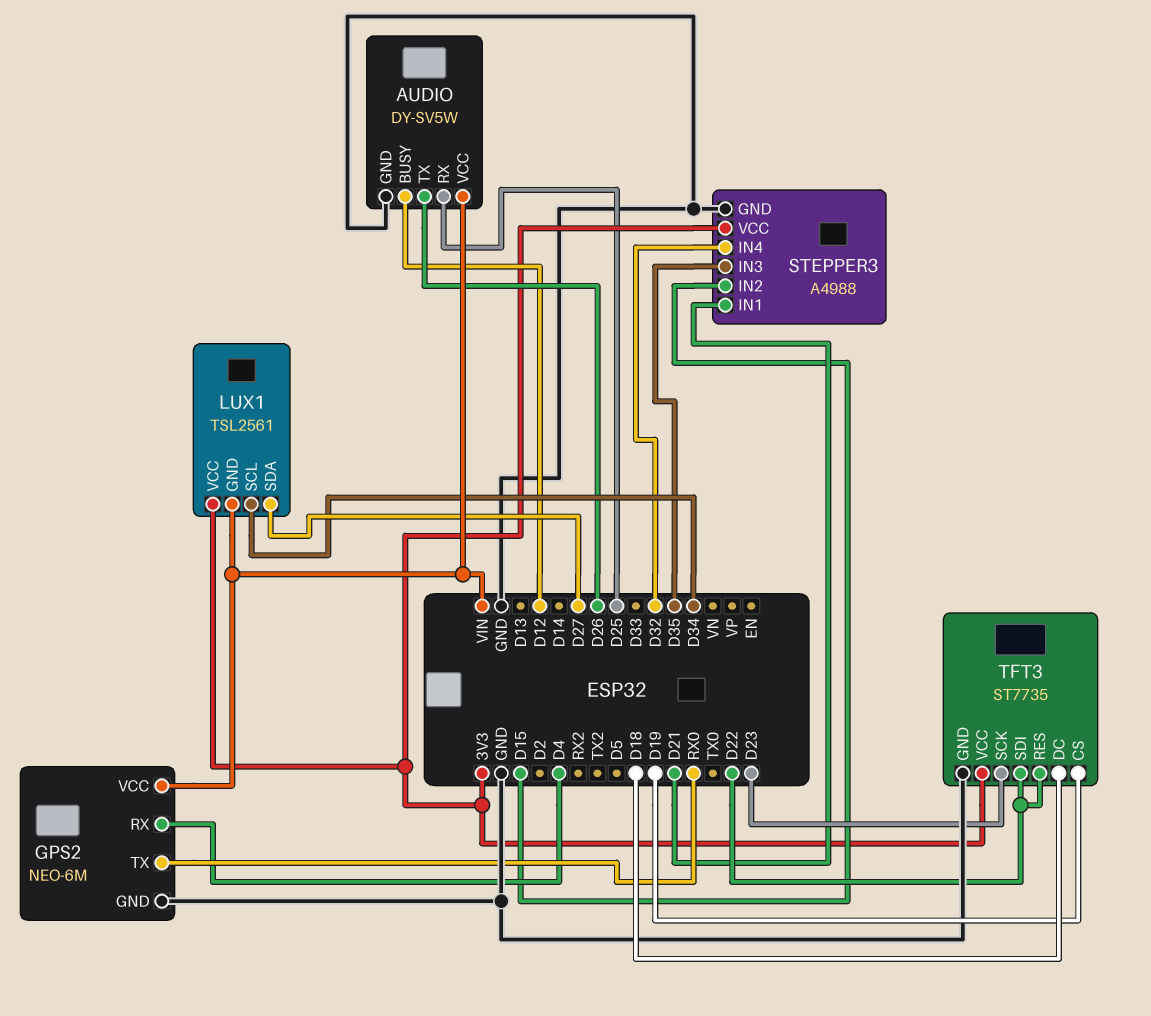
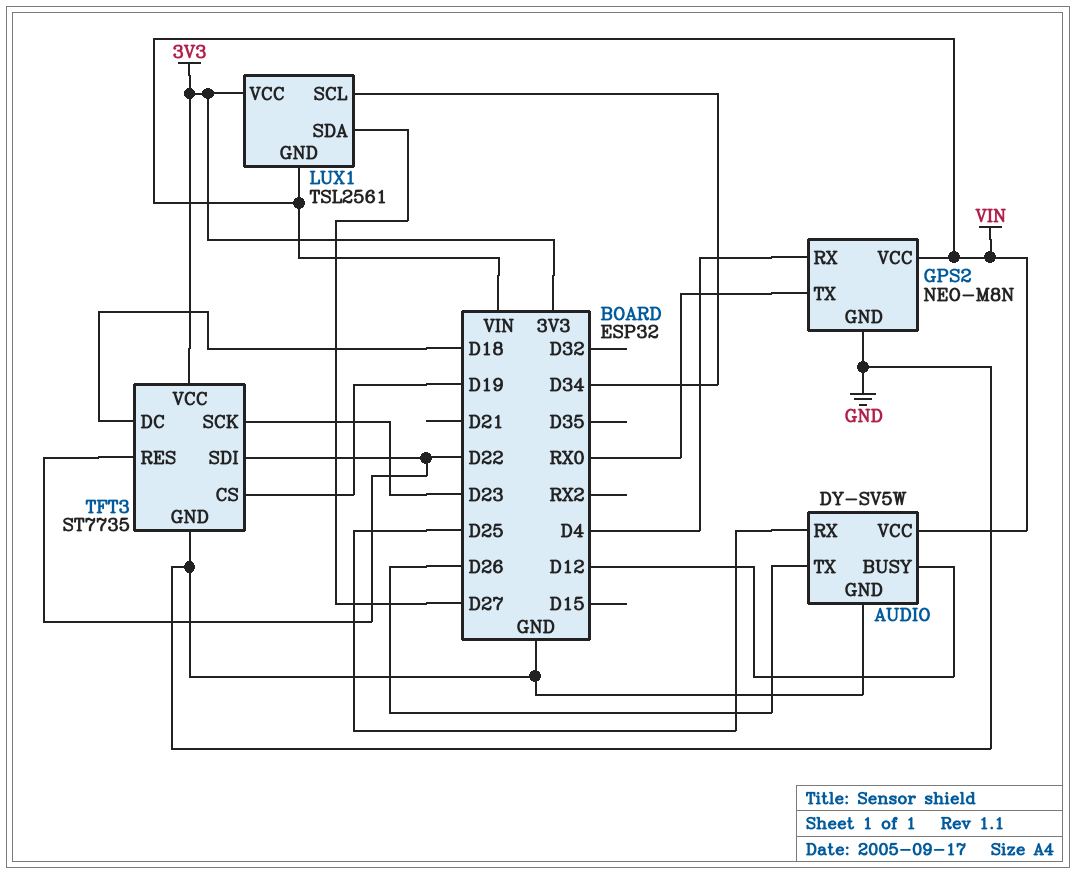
GPS2: NEO-6M -> NEO-M8N
STEPPER3: A4988 -> none
STEPPER3 pin GND: GND -> none
STEPPER3 pin IN1: D21 -> none
STEPPER3 pin IN2: D15 -> none
STEPPER3 pin IN3: D35 -> none
STEPPER3 pin IN4: D32 -> none
STEPPER3 pin VCC: 3V3 -> none

